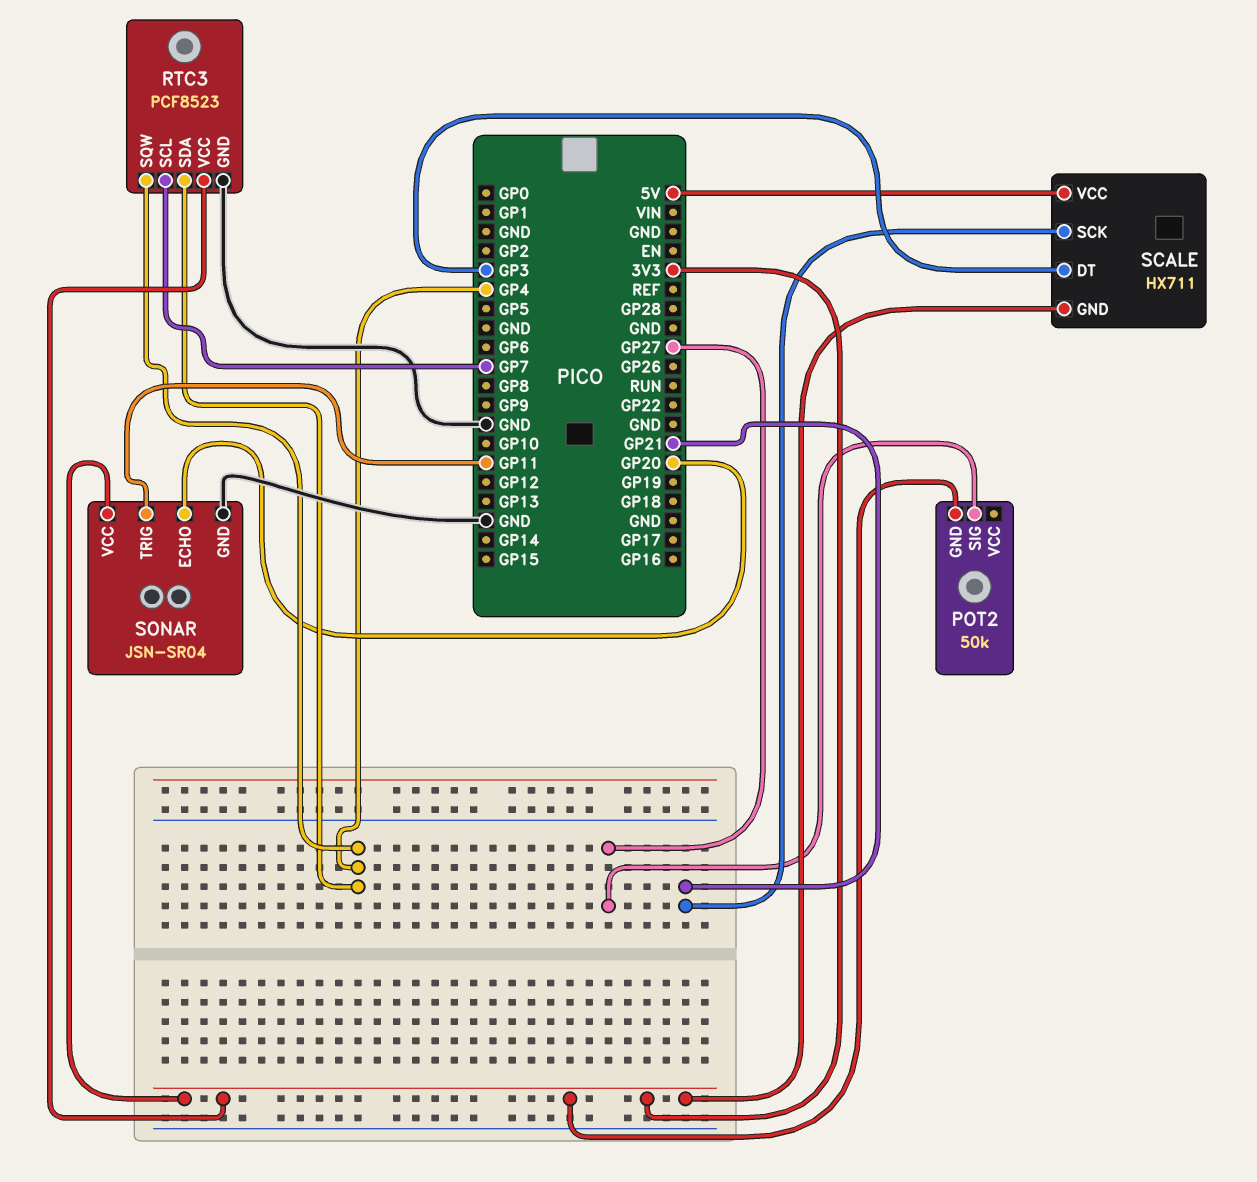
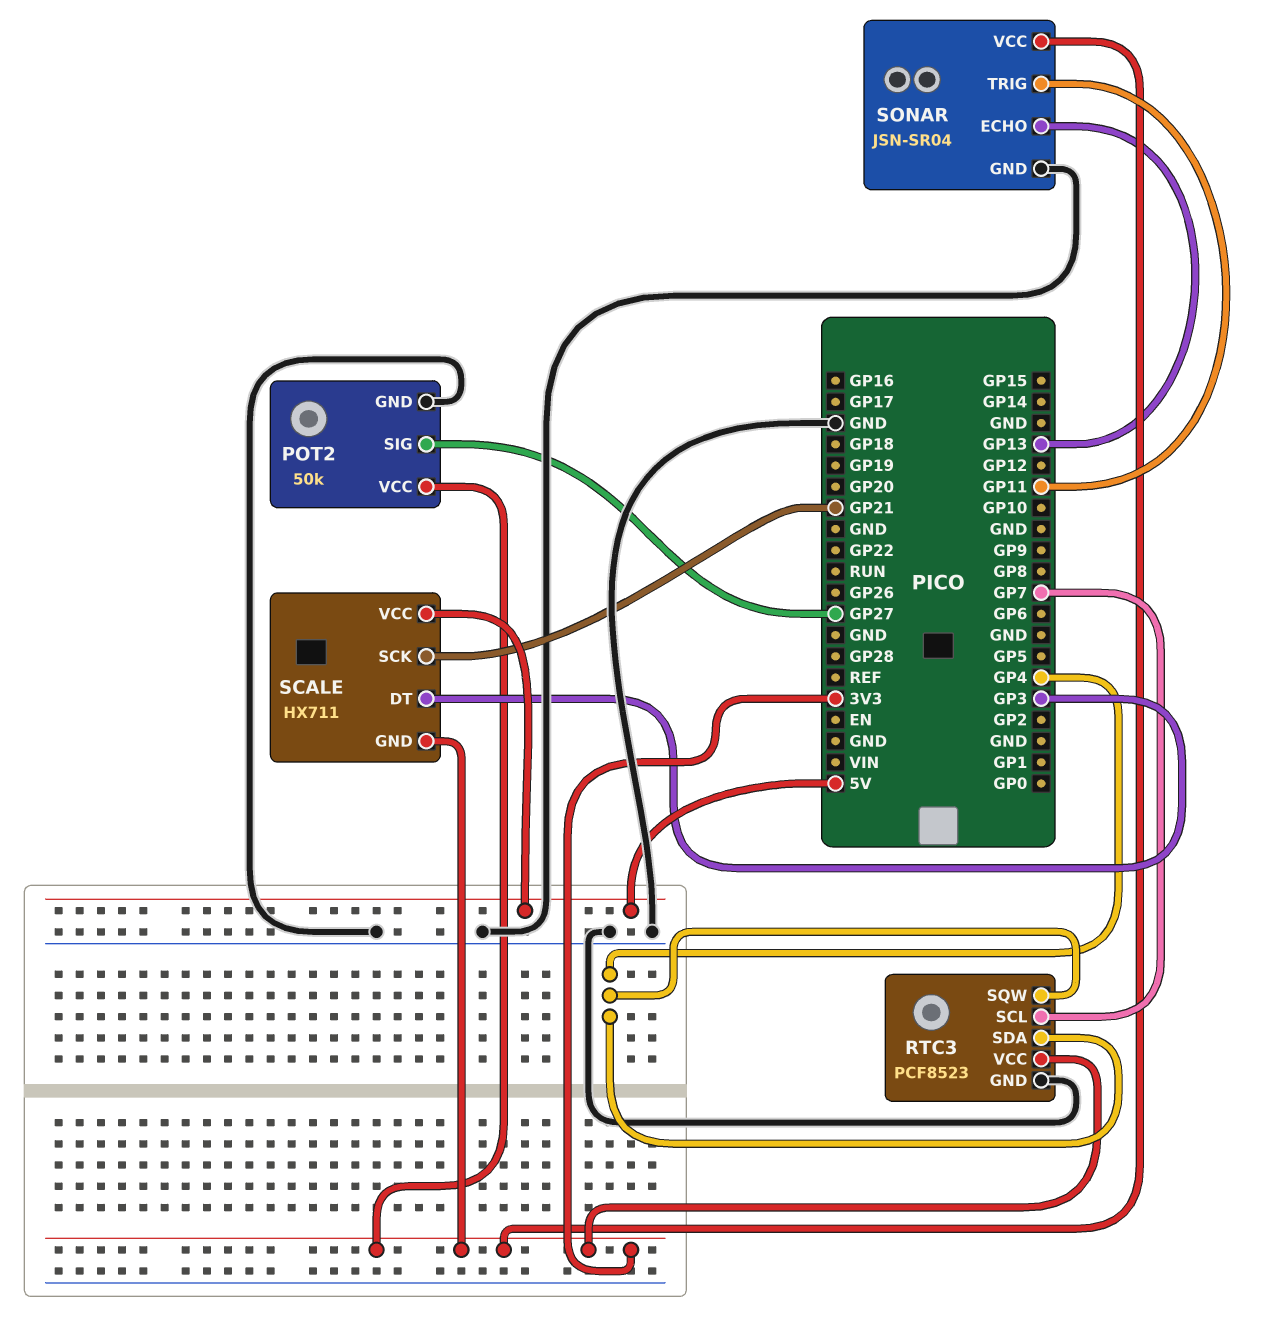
POT2 pin GND: 3V3 -> GND
POT2 pin VCC: none -> 3V3
SONAR pin ECHO: GP20 -> GP13

